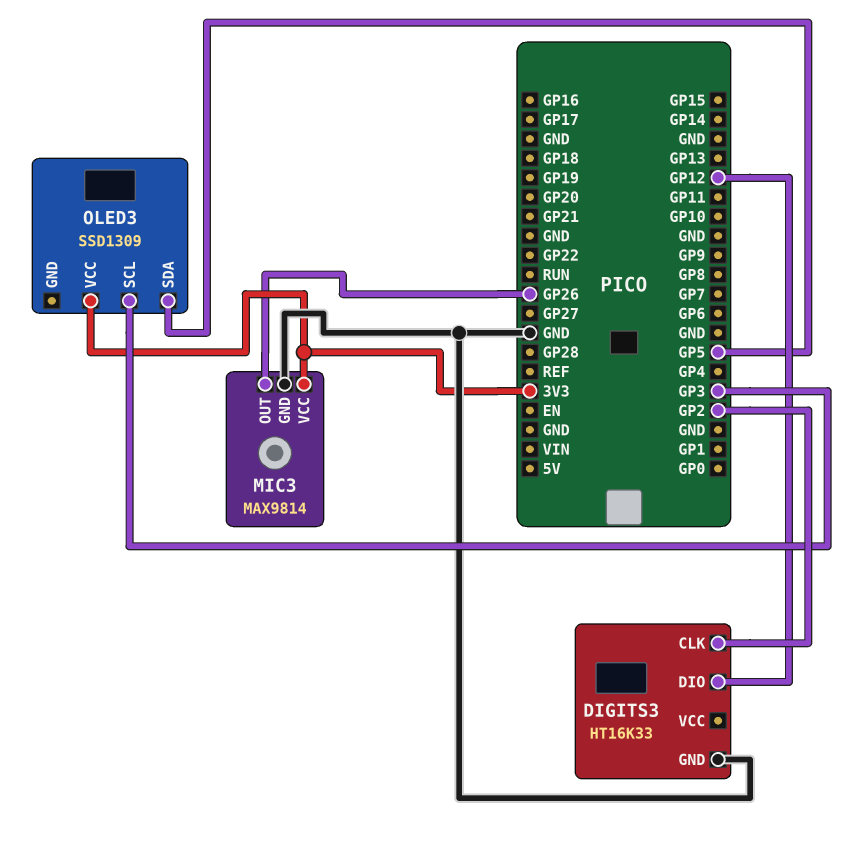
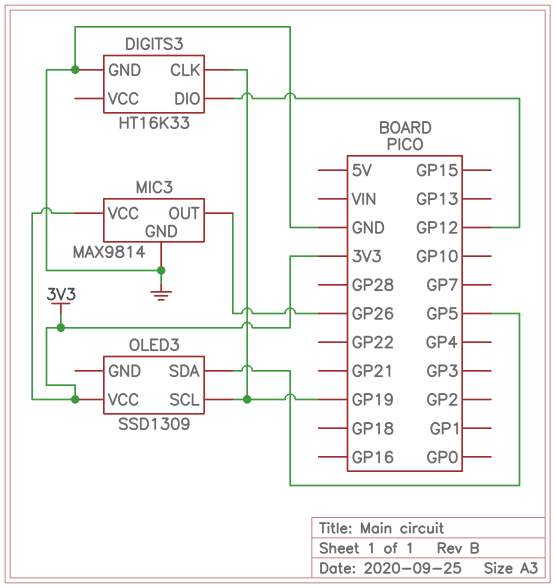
DIGITS3 pin CLK: GP2 -> GP19
OLED3 pin SCL: GP3 -> GP19

